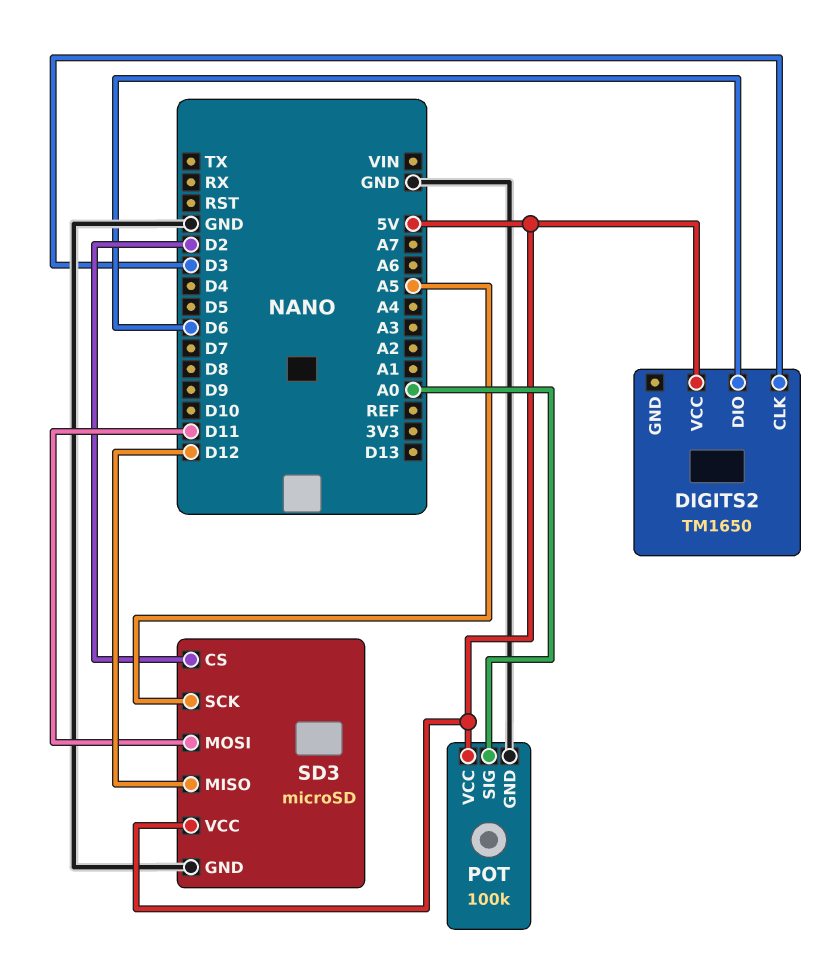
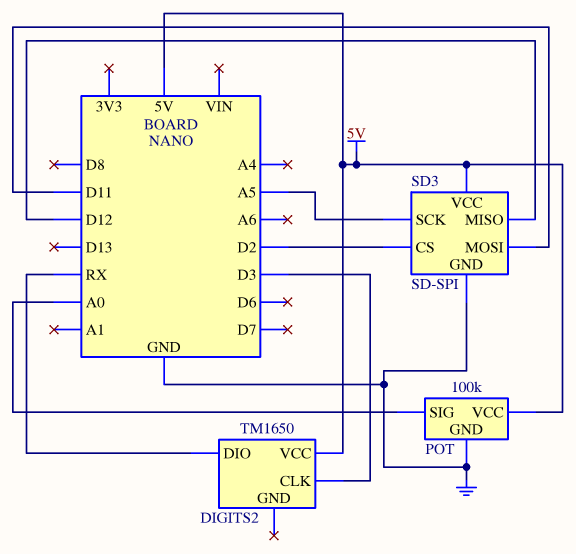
DIGITS2 pin DIO: D6 -> RX
SD3: microSD -> SD-SPI

